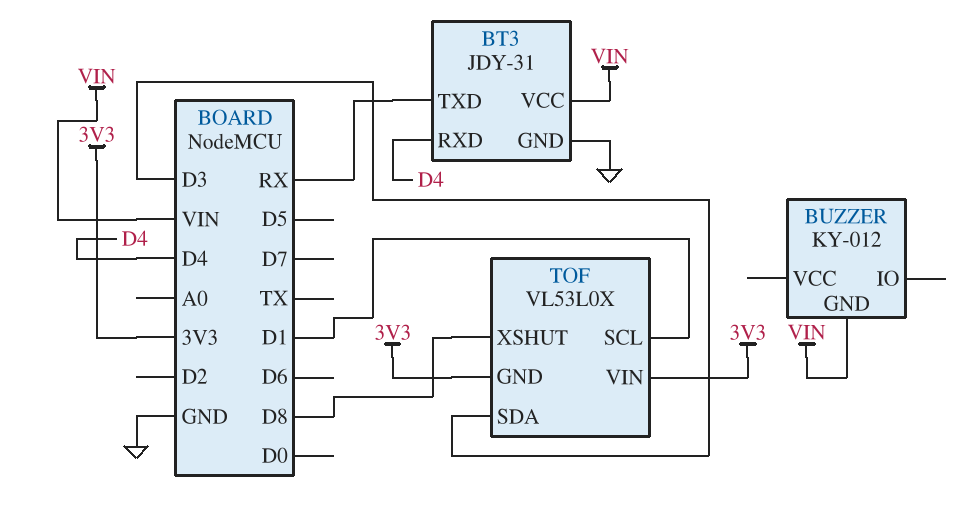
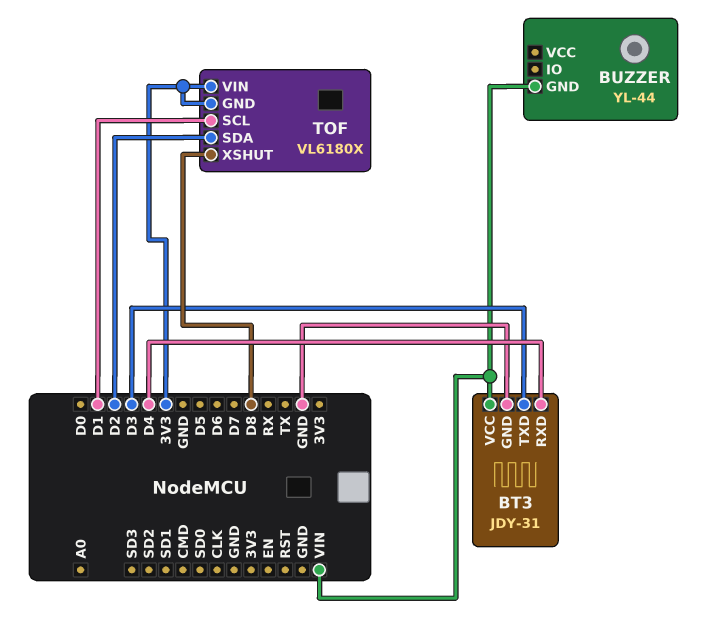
BT3 pin TXD: RX -> D3
BUZZER: KY-012 -> YL-44
TOF: VL53L0X -> VL6180X
TOF pin SDA: D3 -> D2

